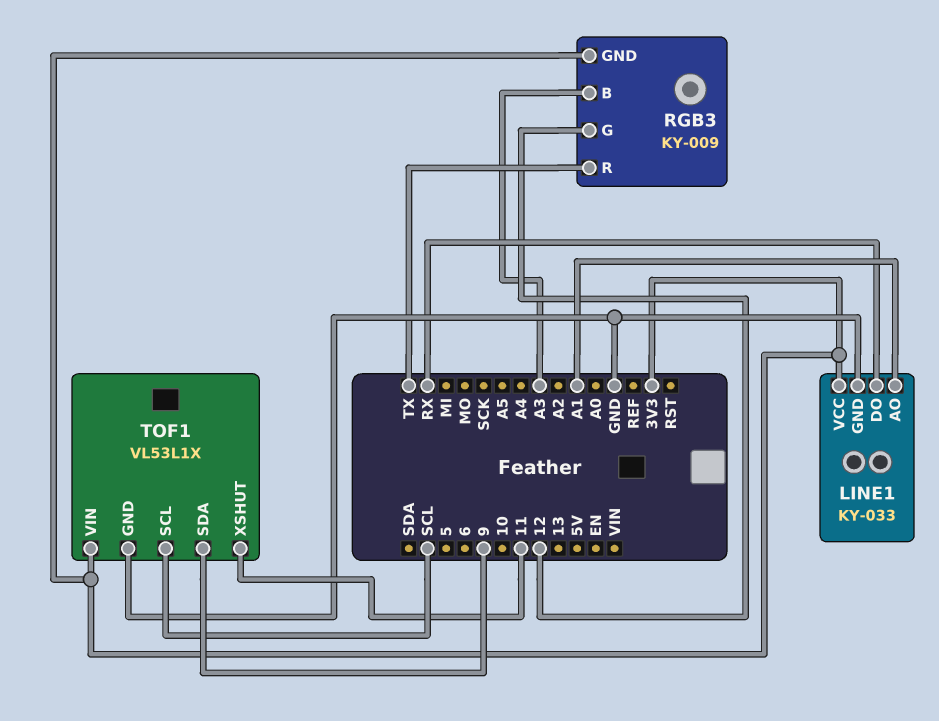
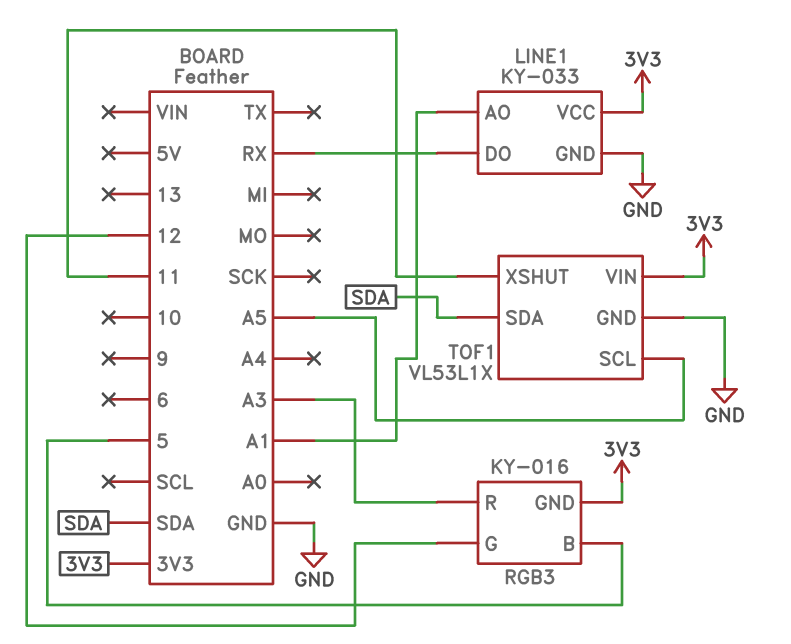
RGB3: KY-009 -> KY-016
RGB3 pin B: A3 -> 5
RGB3 pin R: TX -> A3
TOF1 pin SCL: SCL -> A5
TOF1 pin SDA: 9 -> SDA

